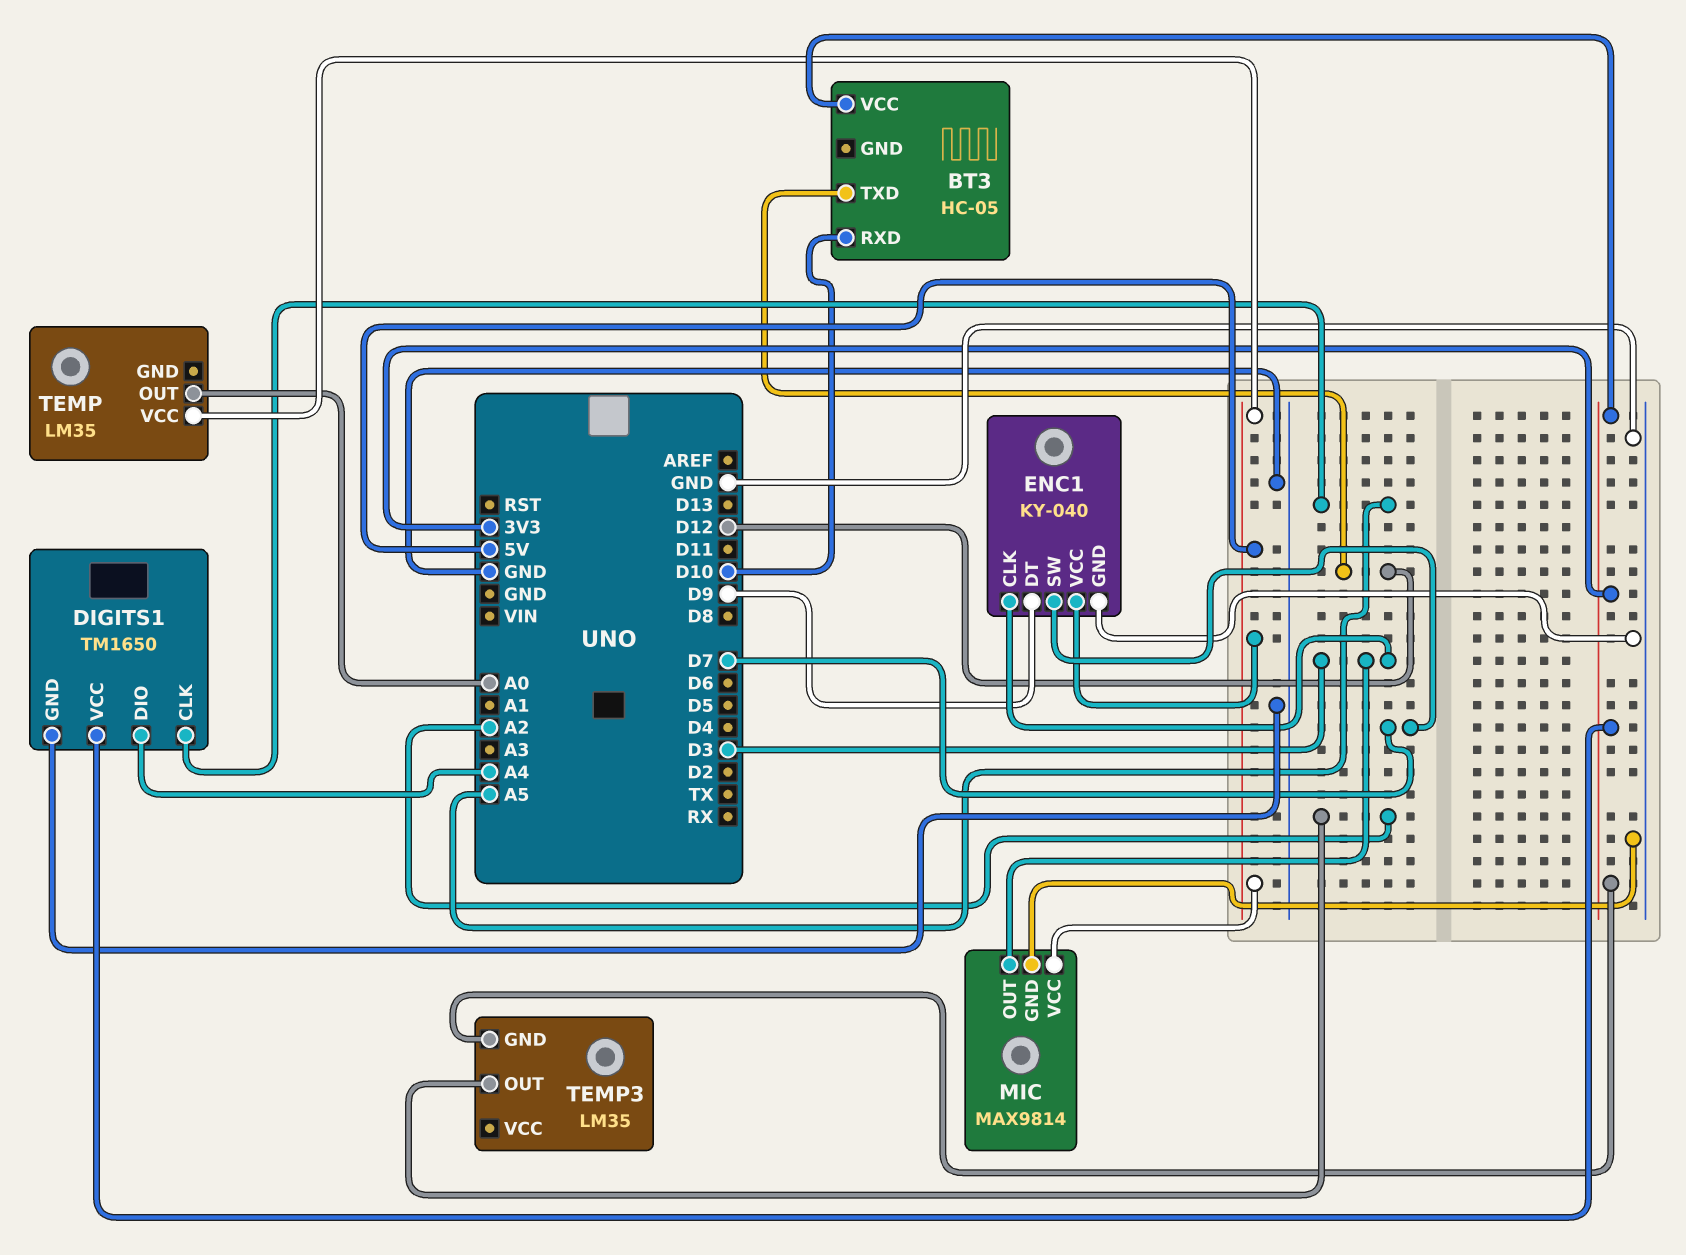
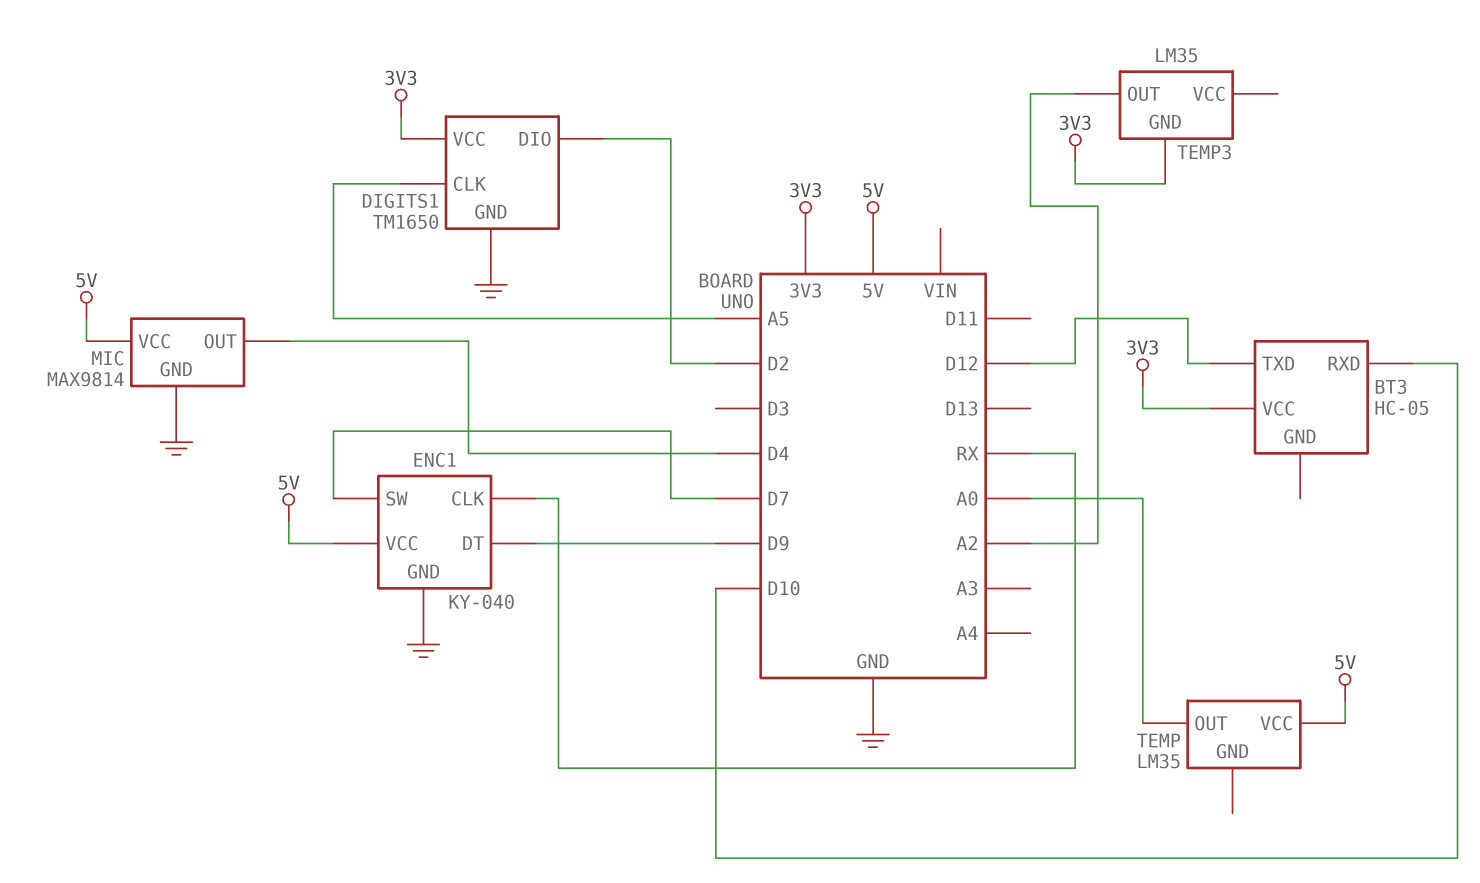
DIGITS1 pin DIO: A4 -> D2
ENC1 pin CLK: D3 -> RX
MIC pin OUT: D3 -> D4

